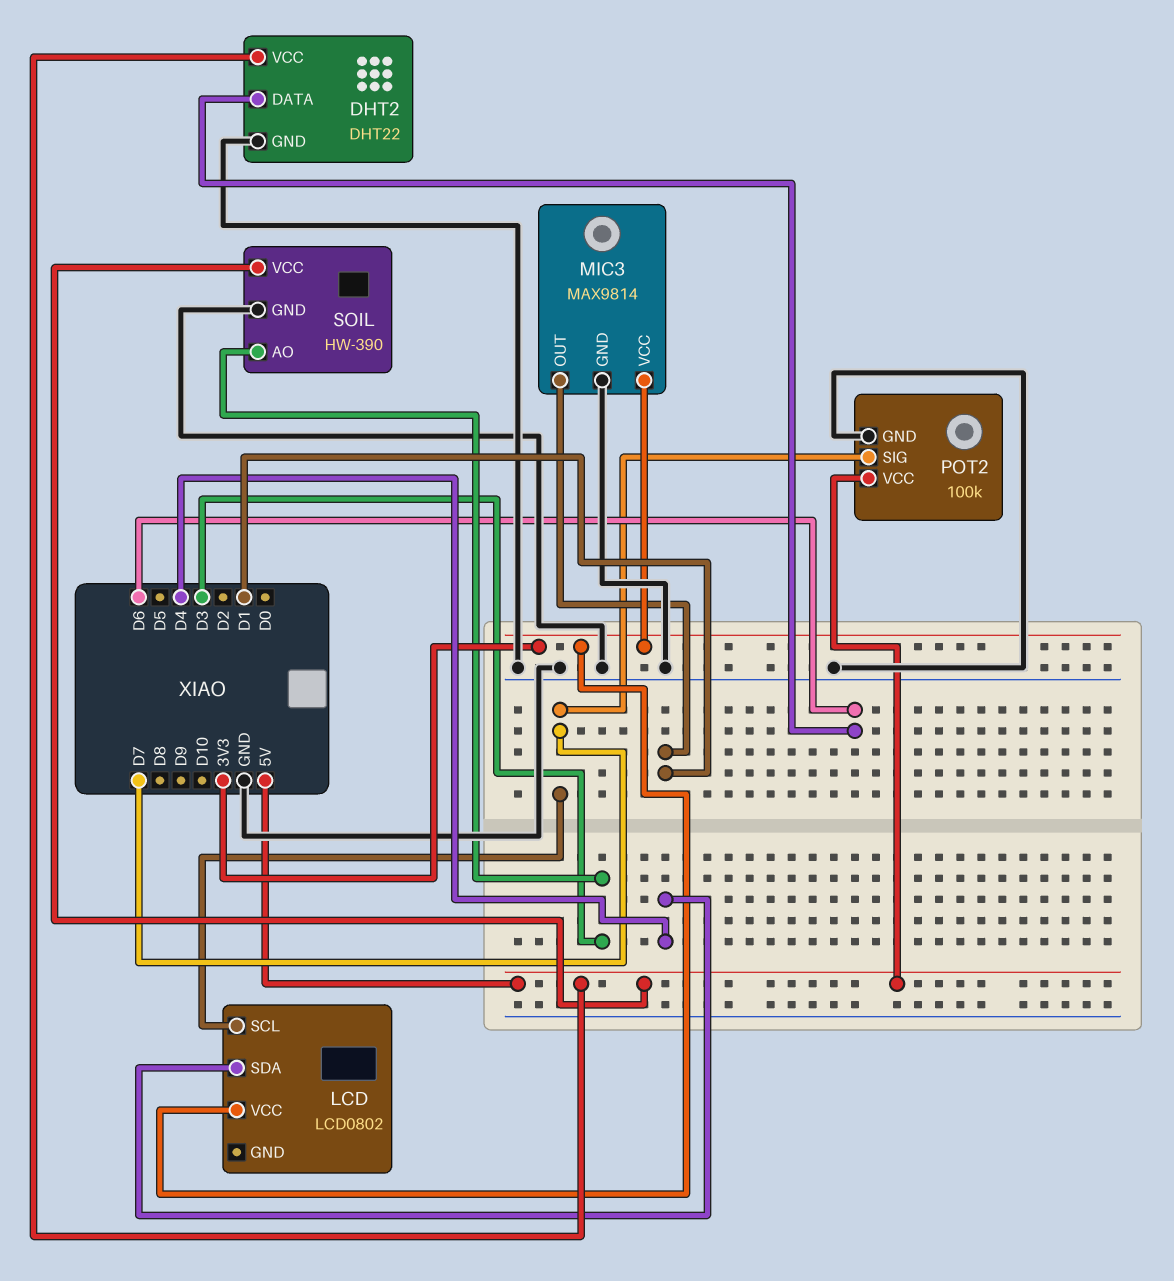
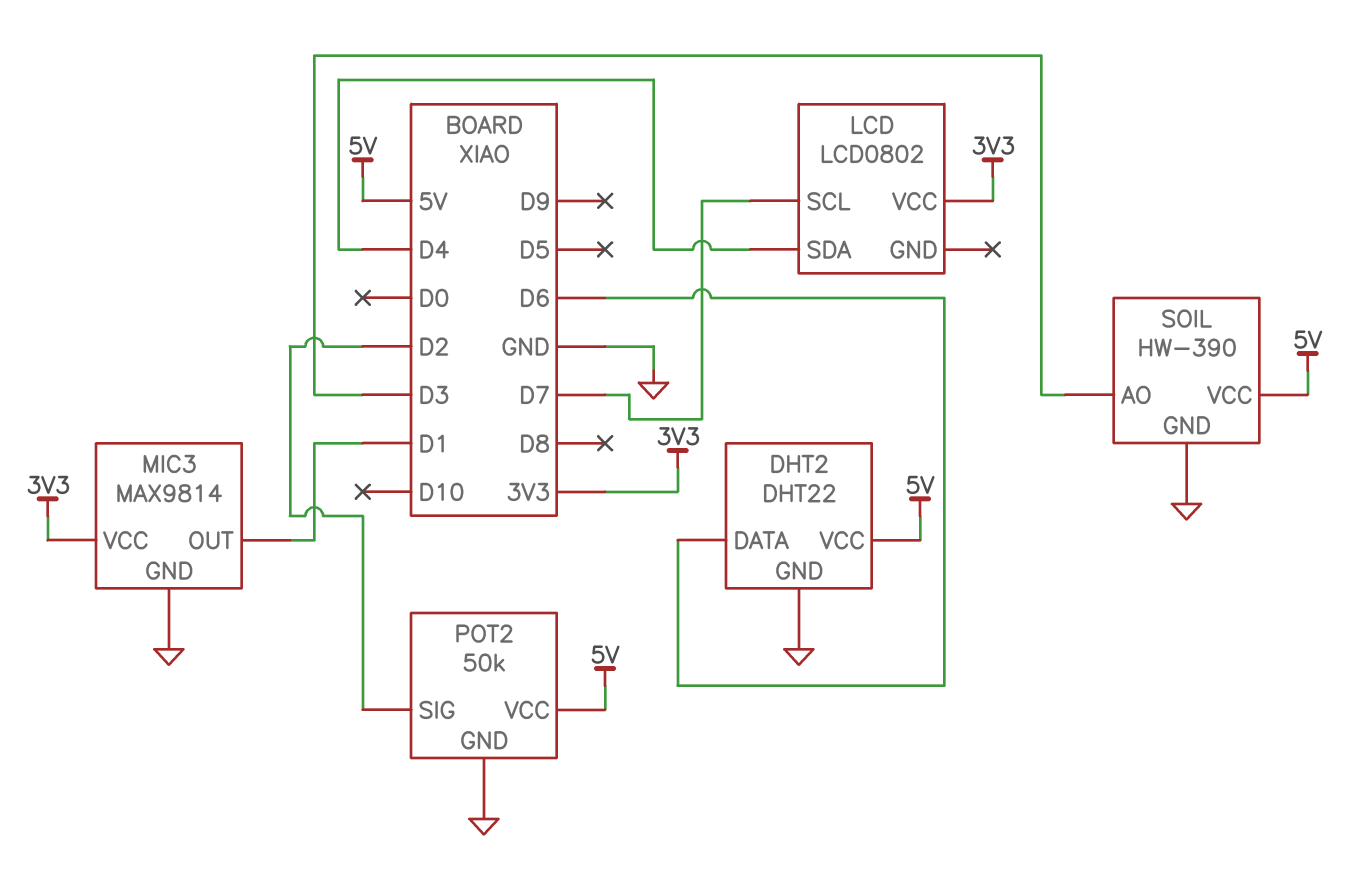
POT2: 100k -> 50k
POT2 pin SIG: D7 -> D2

